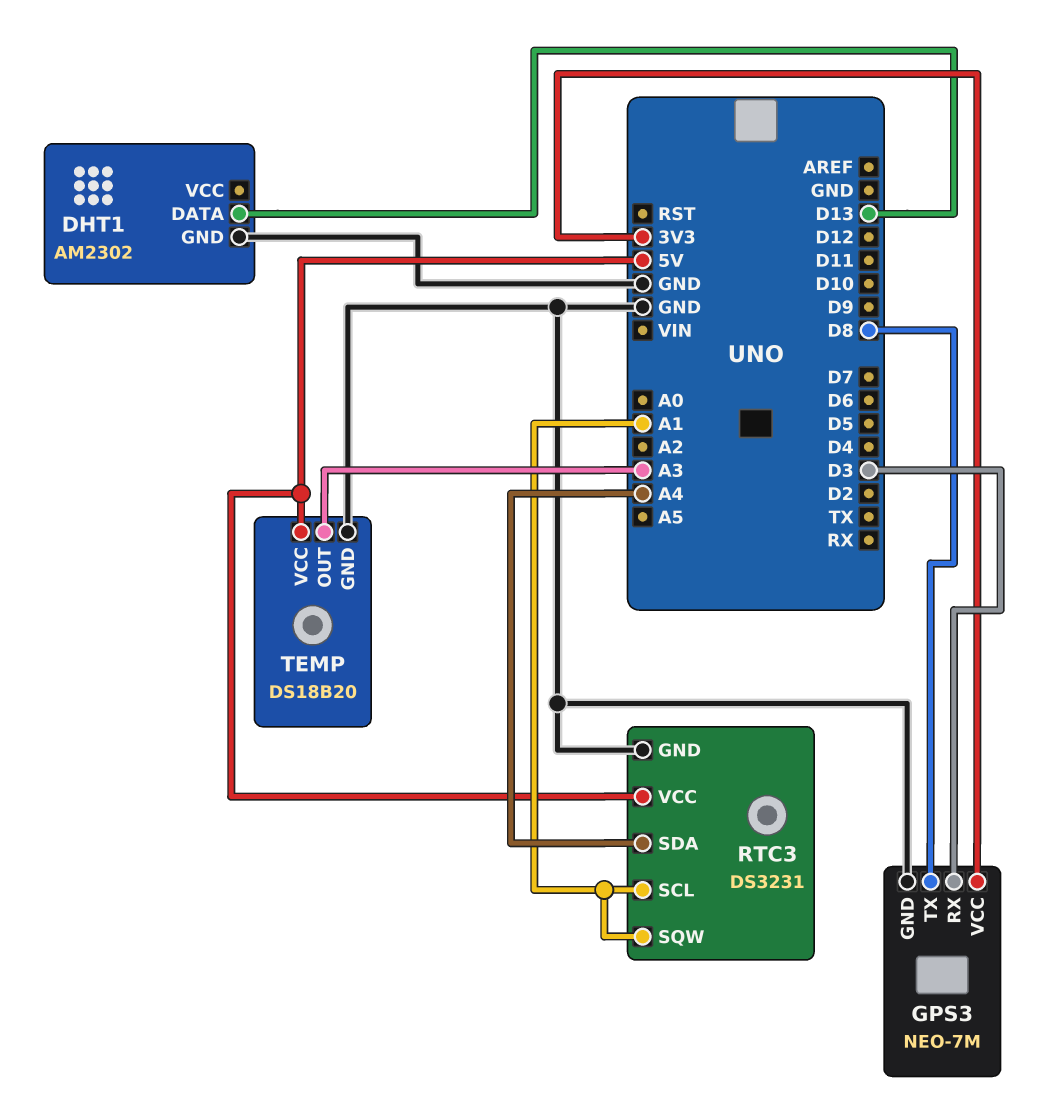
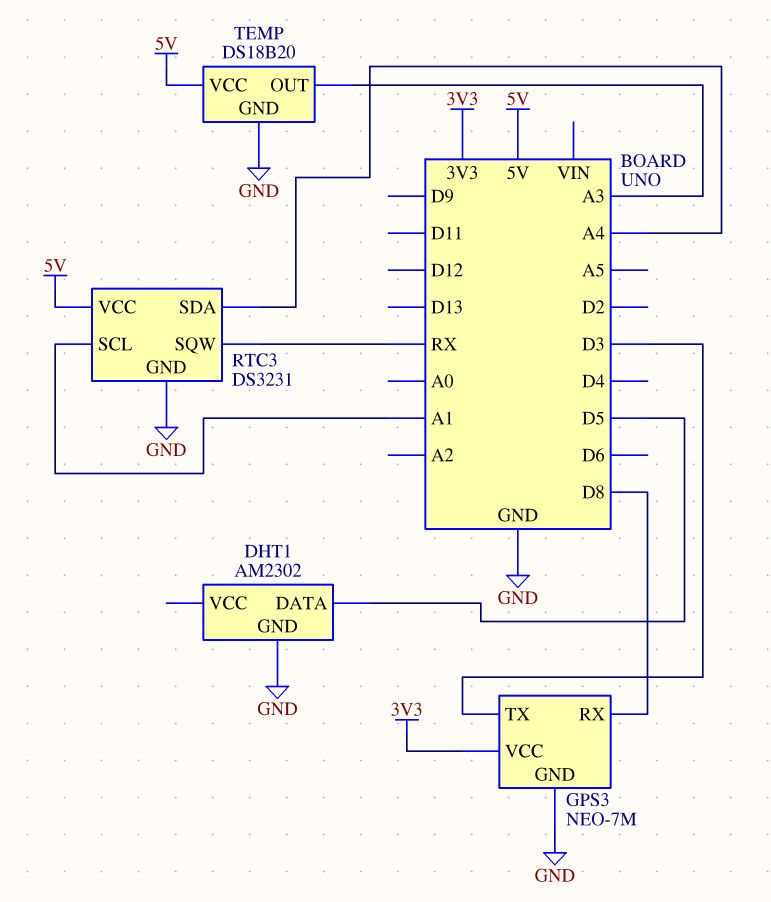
DHT1 pin DATA: D13 -> D5
GPS3 pin RX: D3 -> D8
GPS3 pin TX: D8 -> D3
RTC3 pin SQW: A1 -> RX

